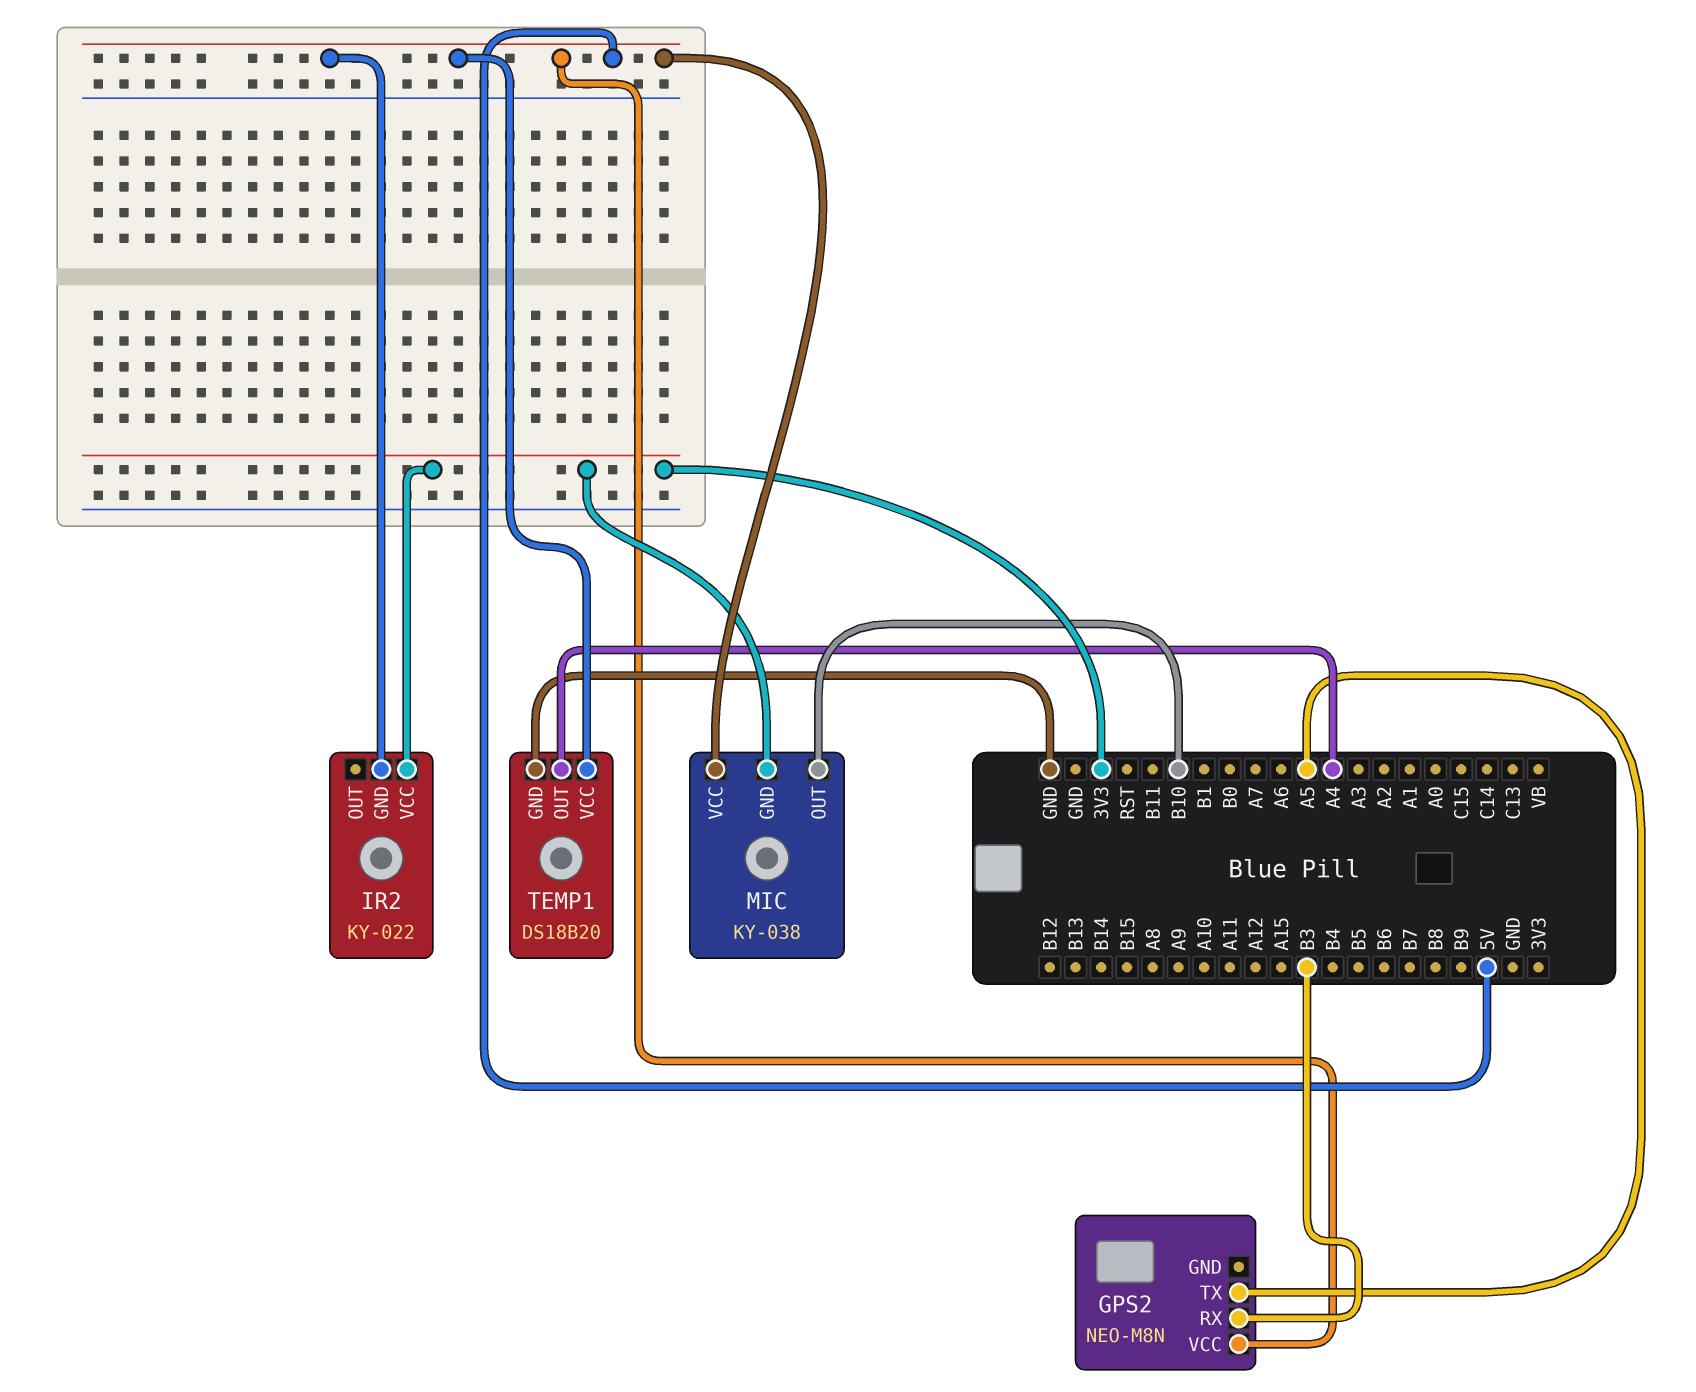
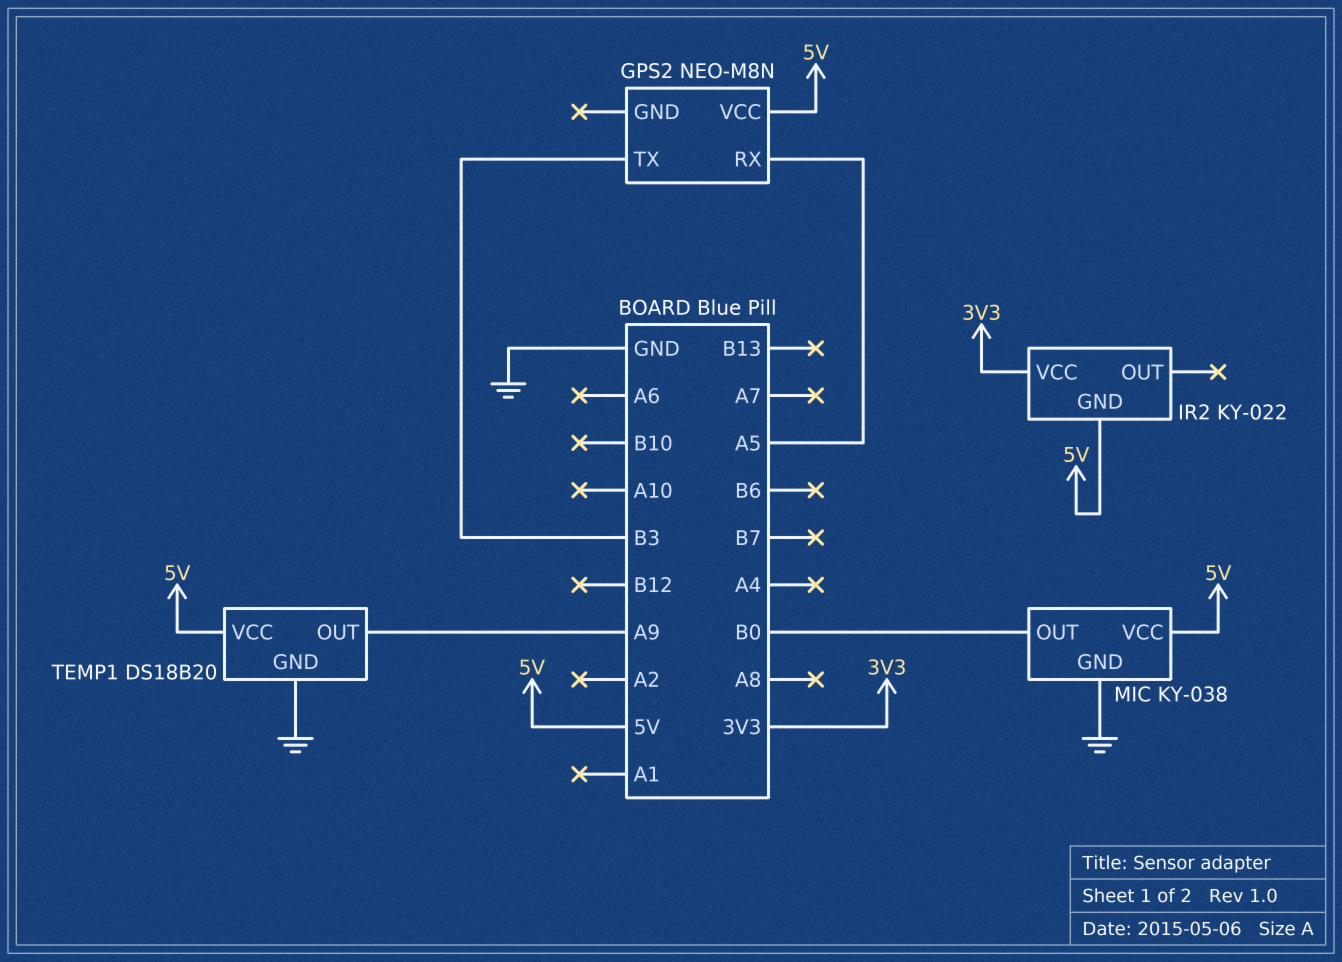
GPS2 pin RX: B3 -> A5
GPS2 pin TX: A5 -> B3
MIC pin GND: 3V3 -> GND
MIC pin OUT: B10 -> B0
TEMP1 pin OUT: A4 -> A9

